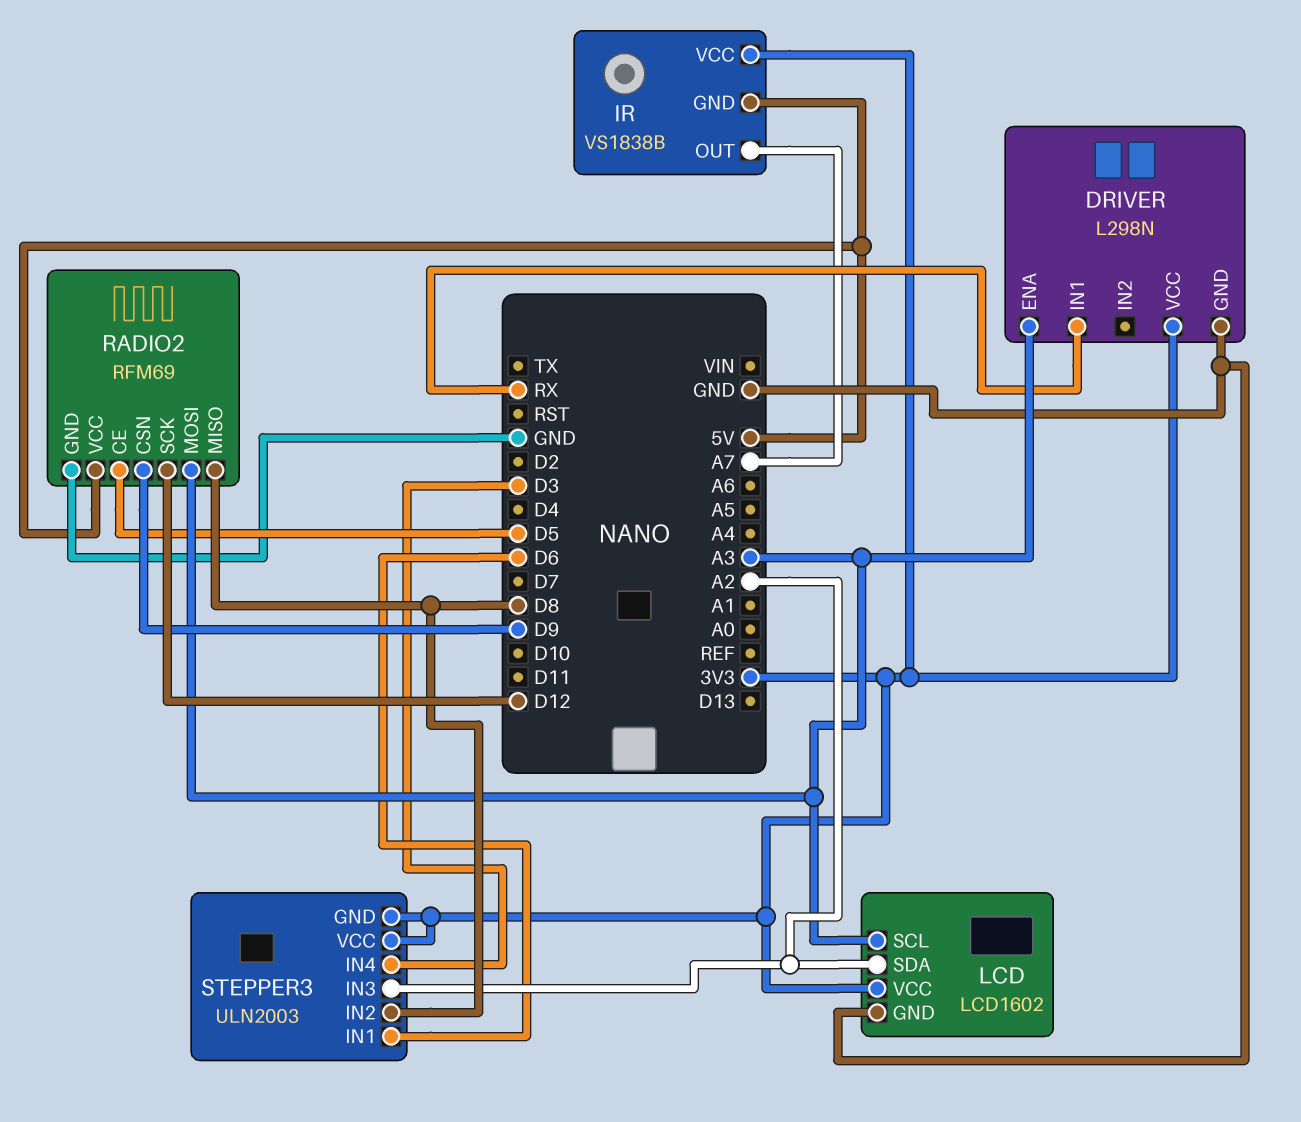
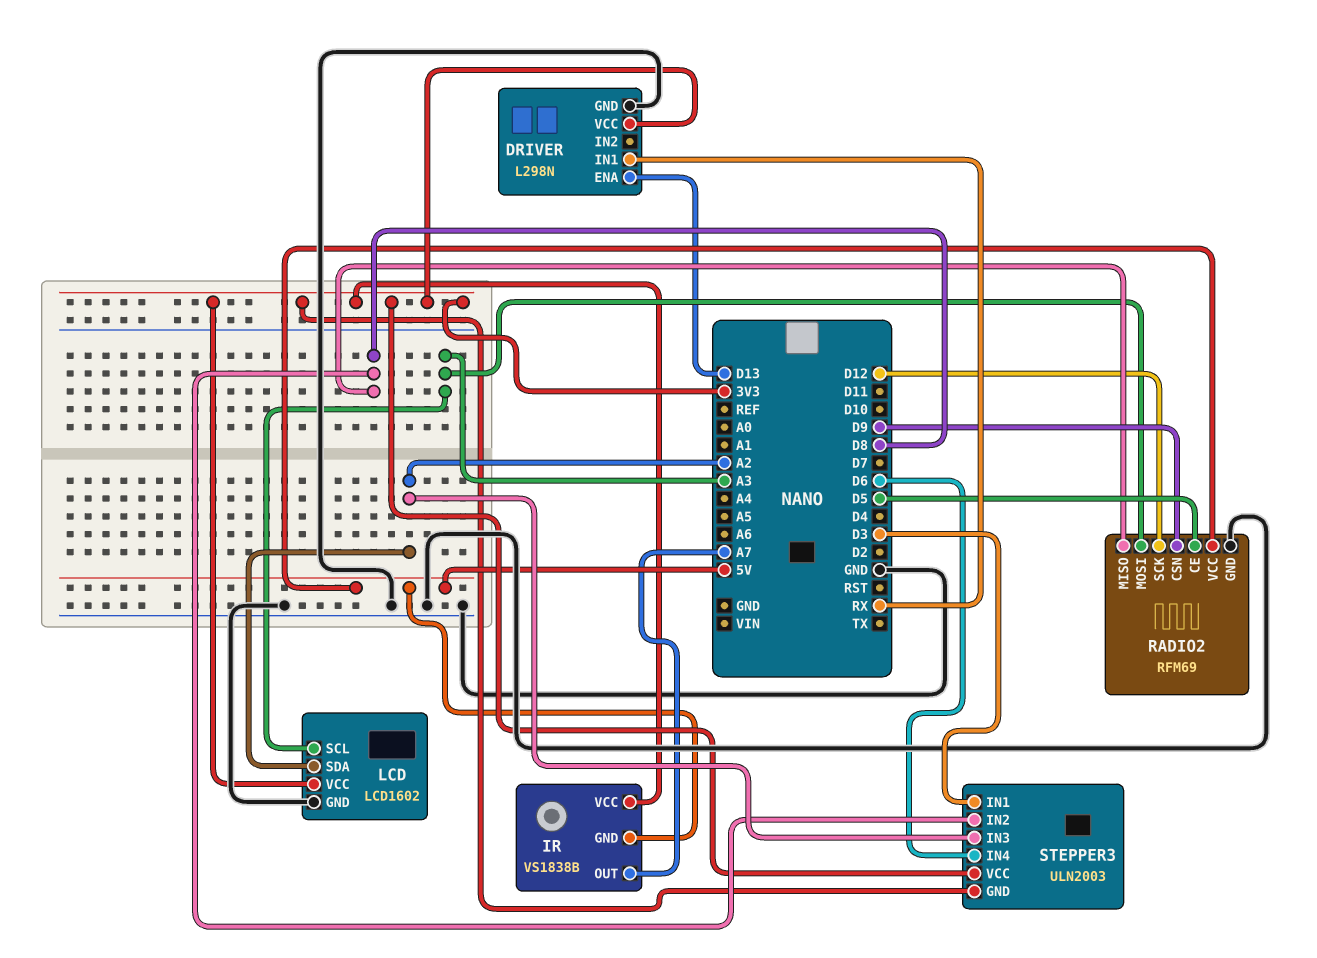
DRIVER pin ENA: A3 -> D13
STEPPER3 pin IN1: D6 -> D3
STEPPER3 pin IN4: D3 -> D6

